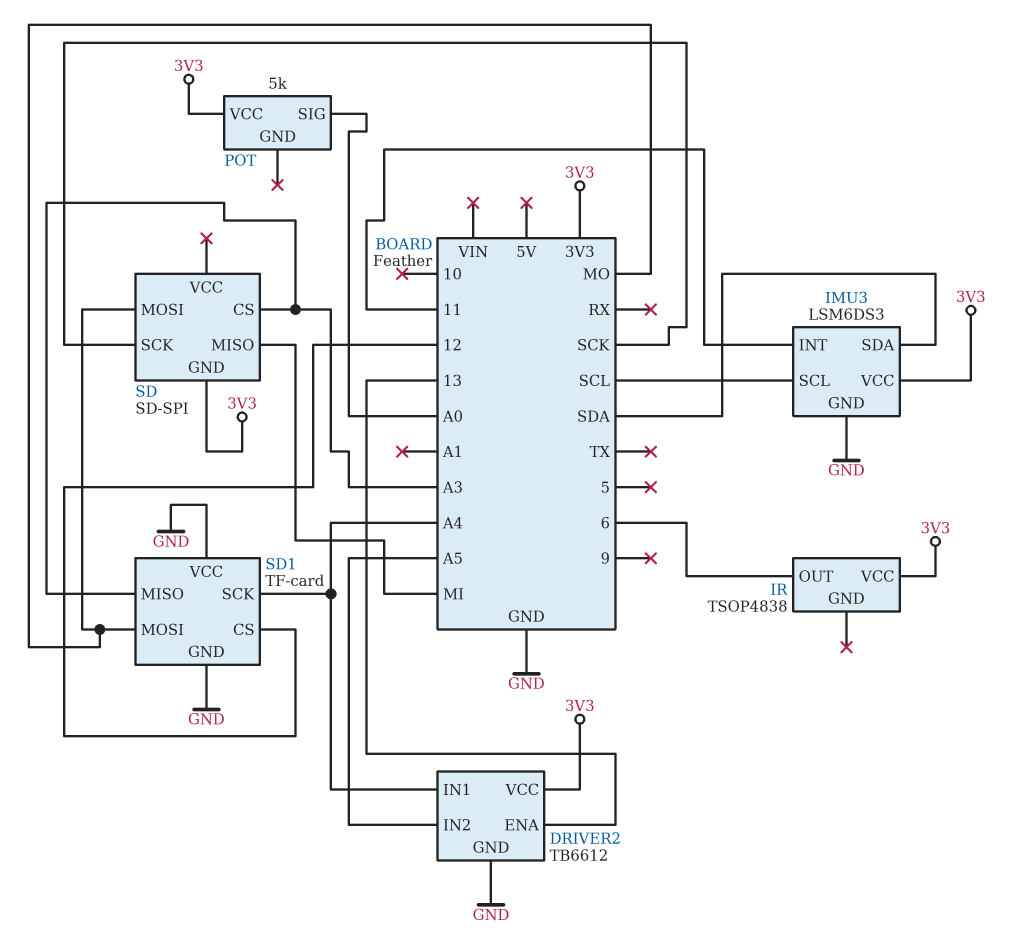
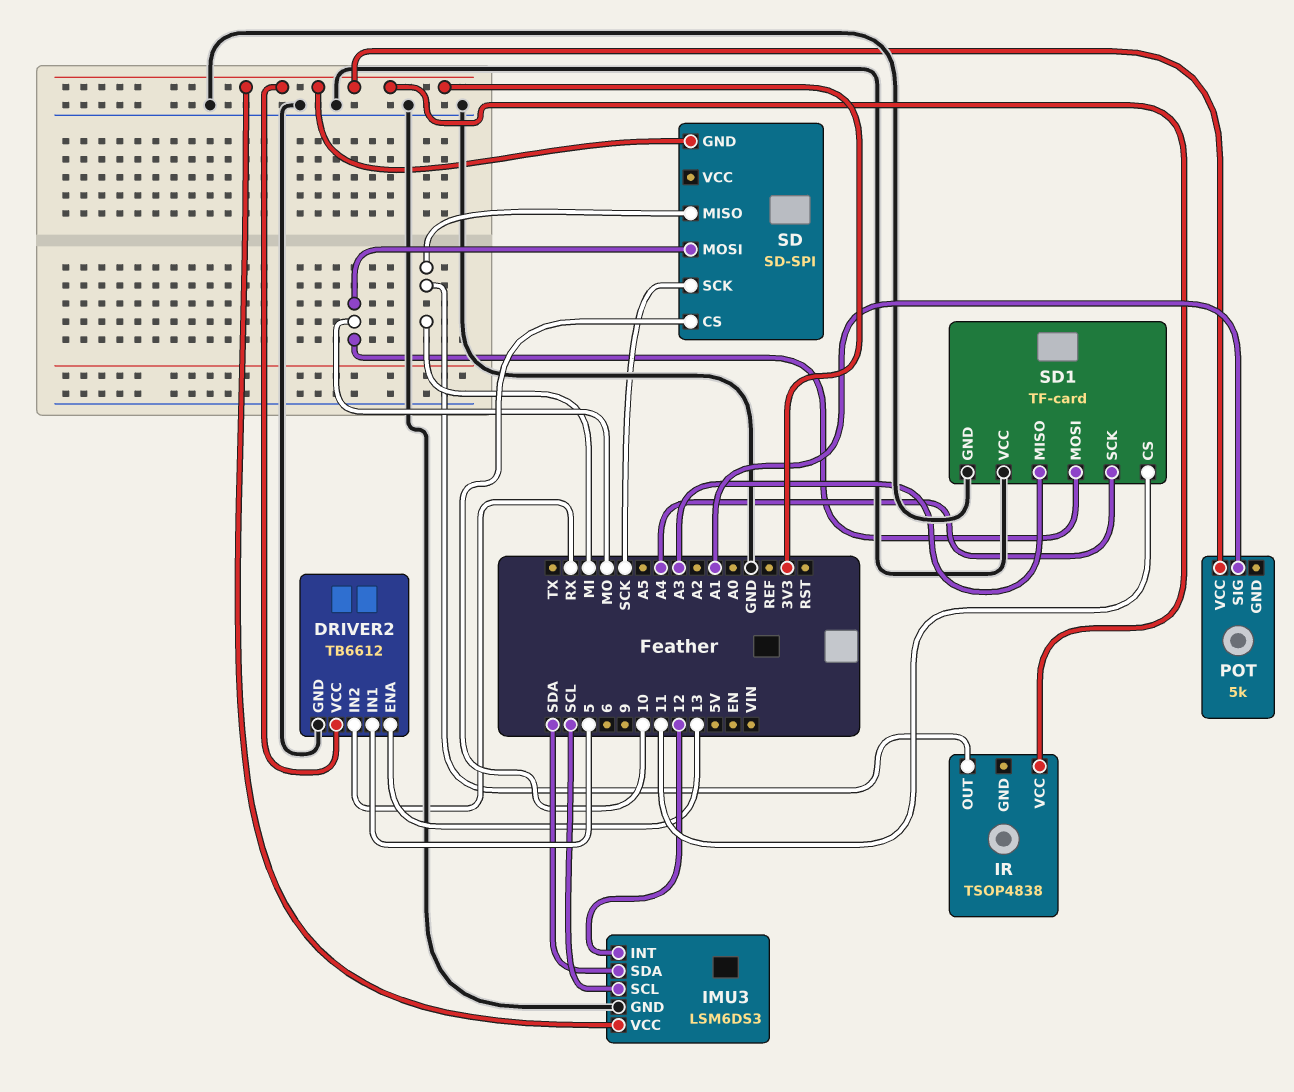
DRIVER2 pin IN1: A4 -> 5
DRIVER2 pin IN2: A5 -> RX
IMU3 pin INT: 11 -> 12
IR pin OUT: 6 -> MI
POT pin SIG: A0 -> A1
SD pin CS: A3 -> 10
SD1 pin CS: 12 -> 11

